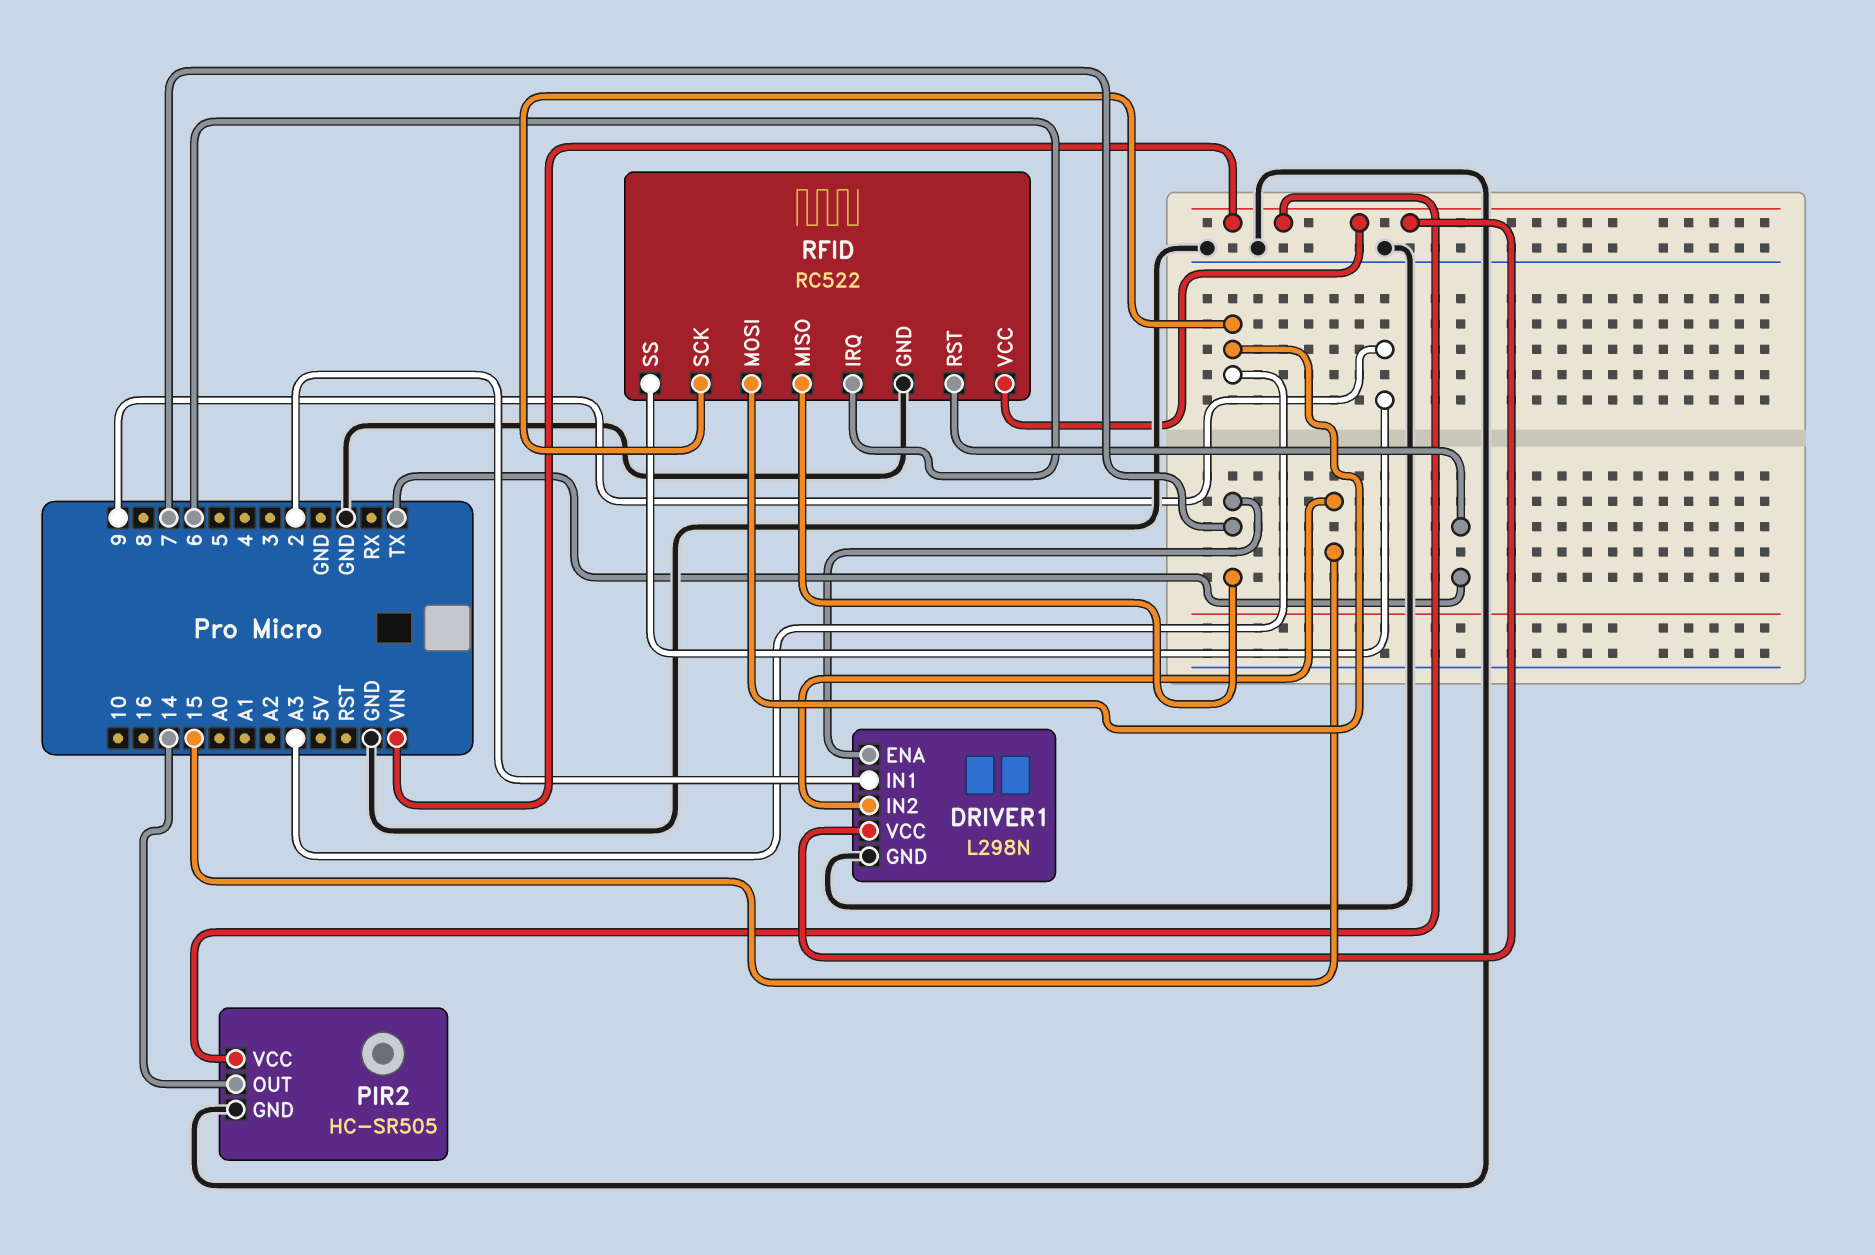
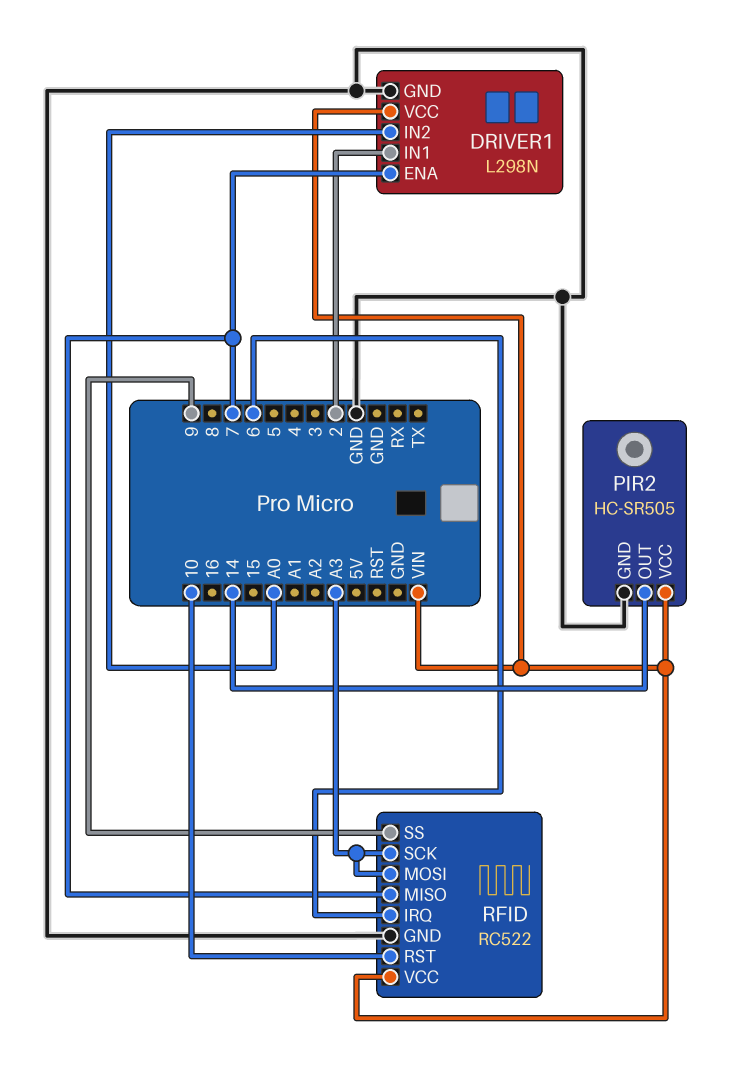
DRIVER1 pin IN2: 15 -> A0
RFID pin RST: TX -> 10

